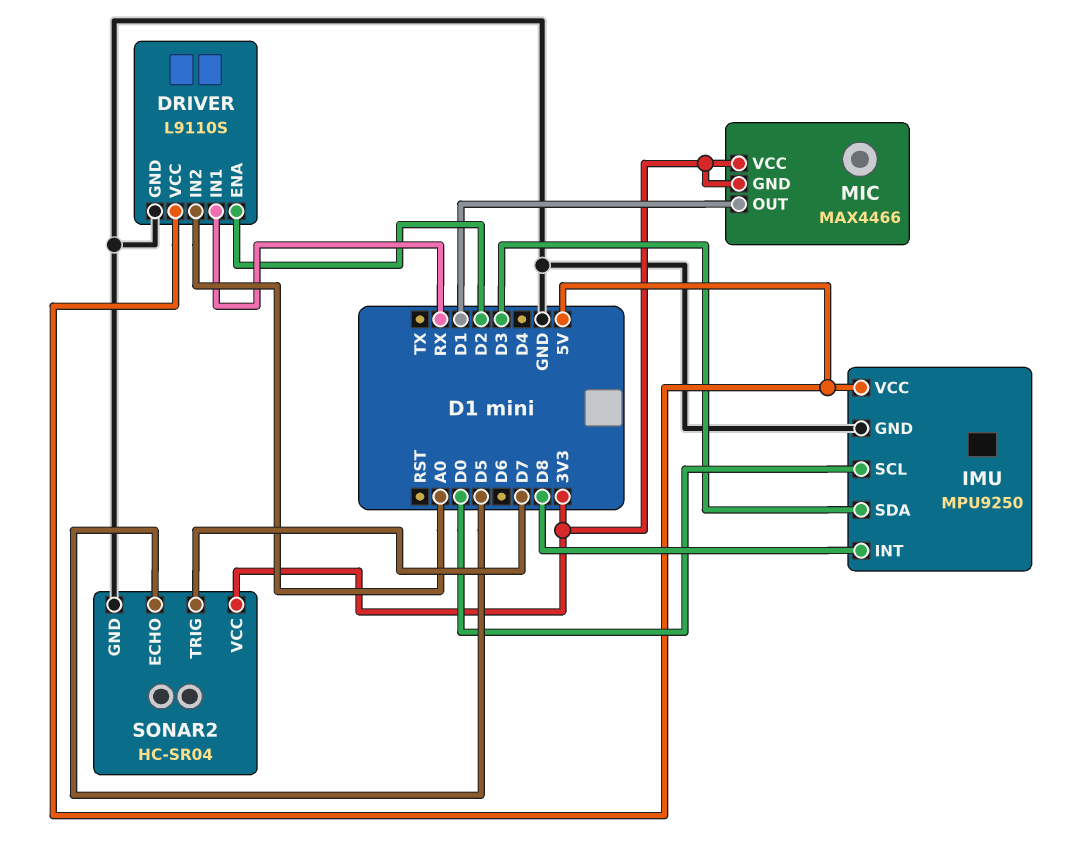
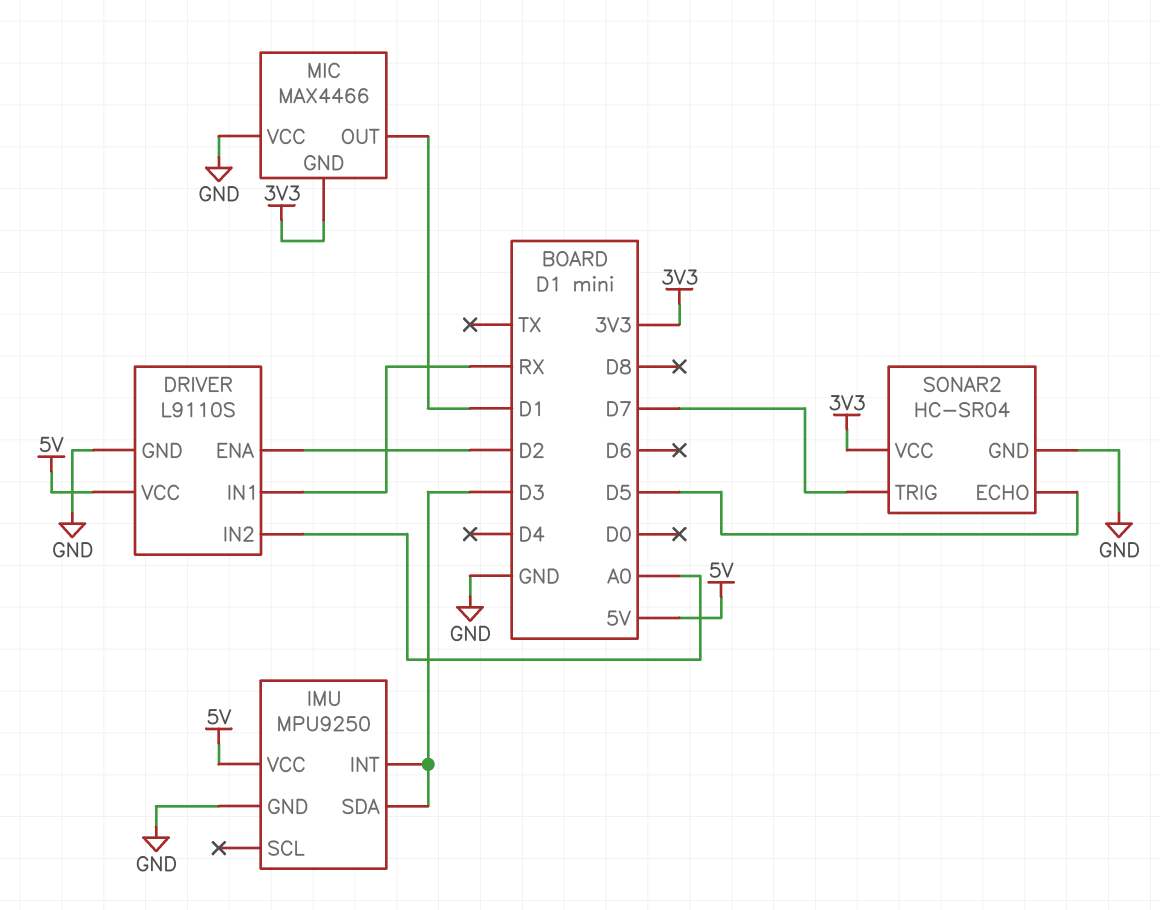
IMU pin INT: D8 -> D3
IMU pin SCL: D0 -> none
MIC pin VCC: 3V3 -> GND

